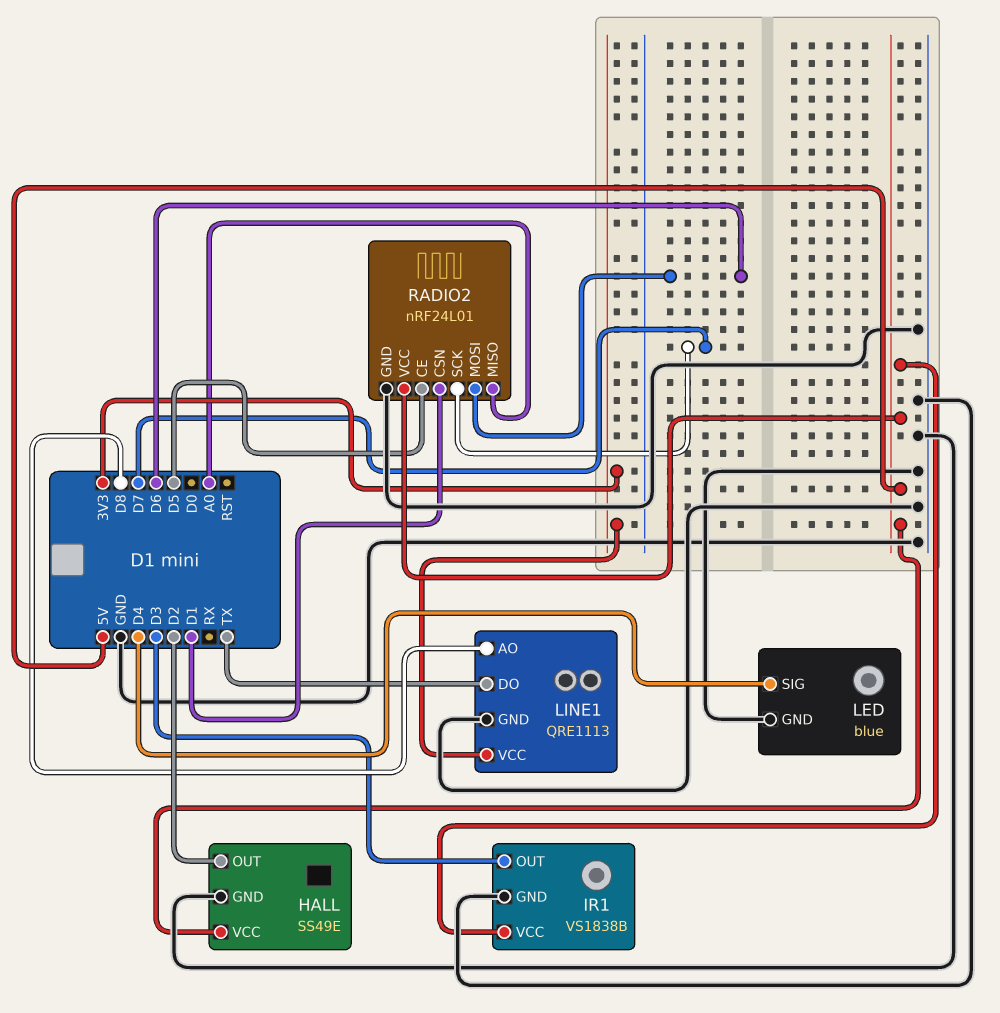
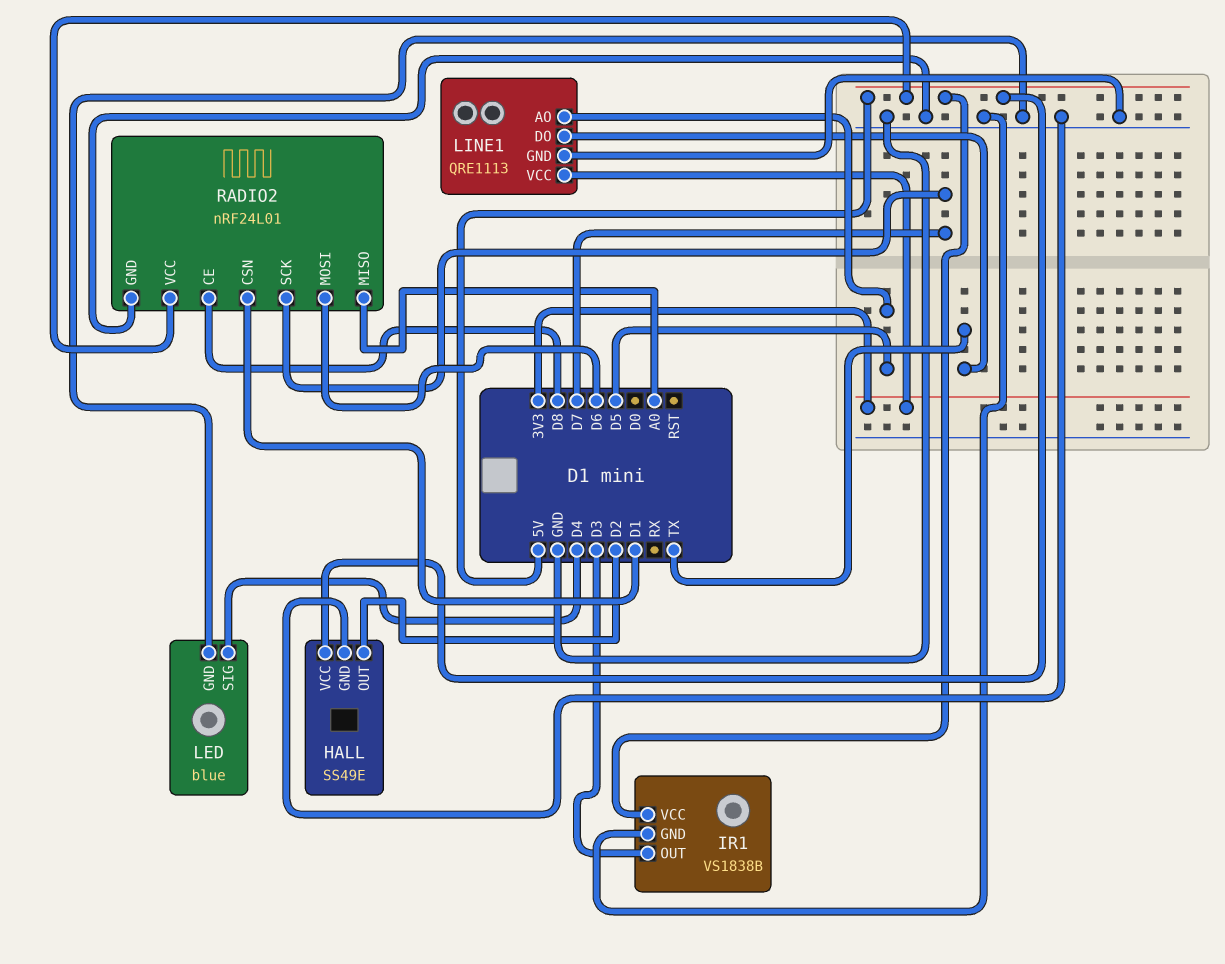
LINE1 pin AO: D8 -> D5
RADIO2 pin CE: D5 -> D8

